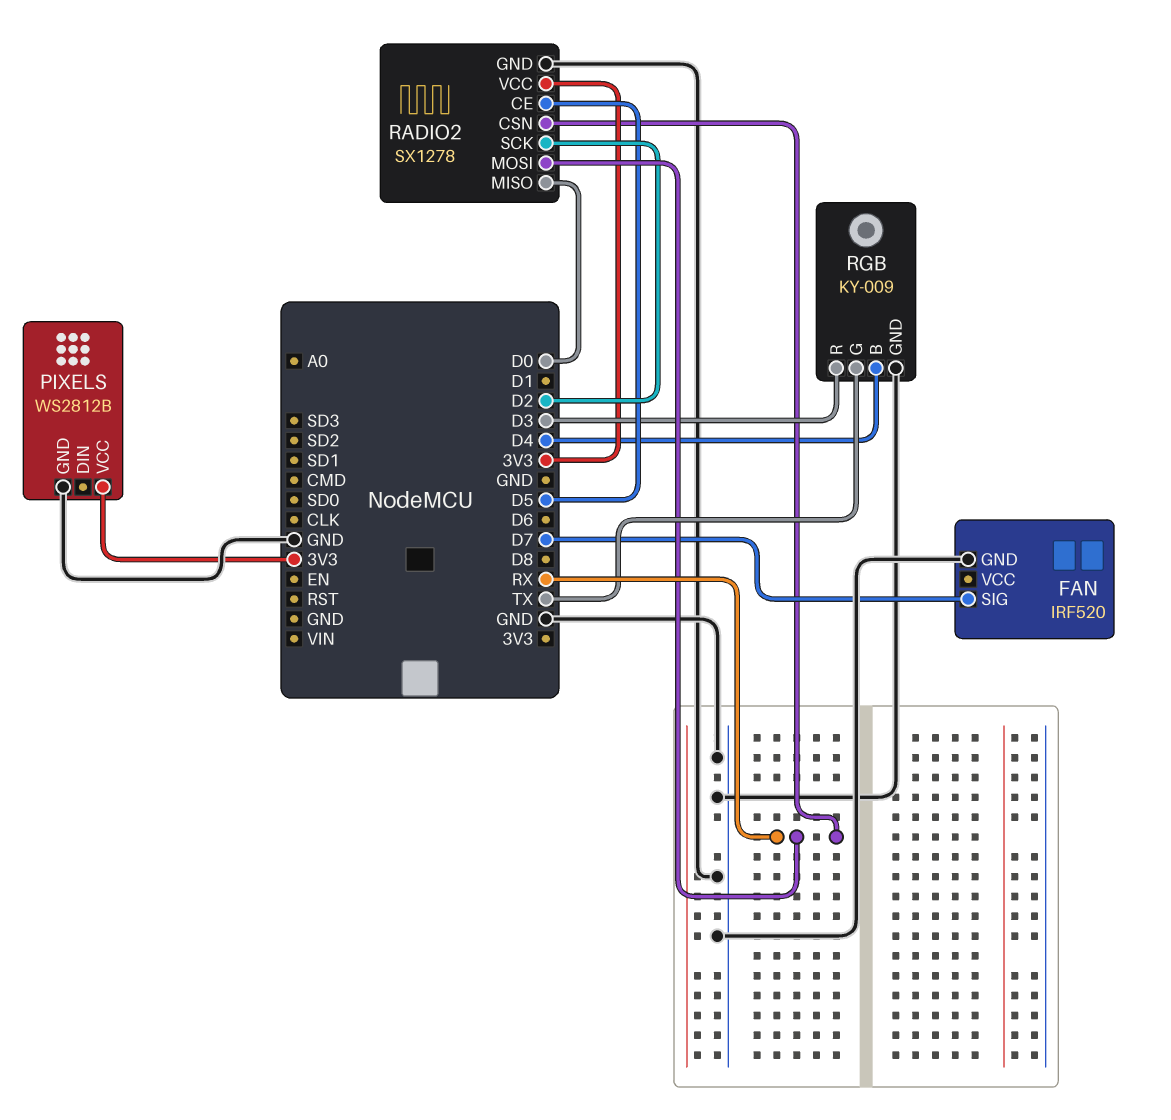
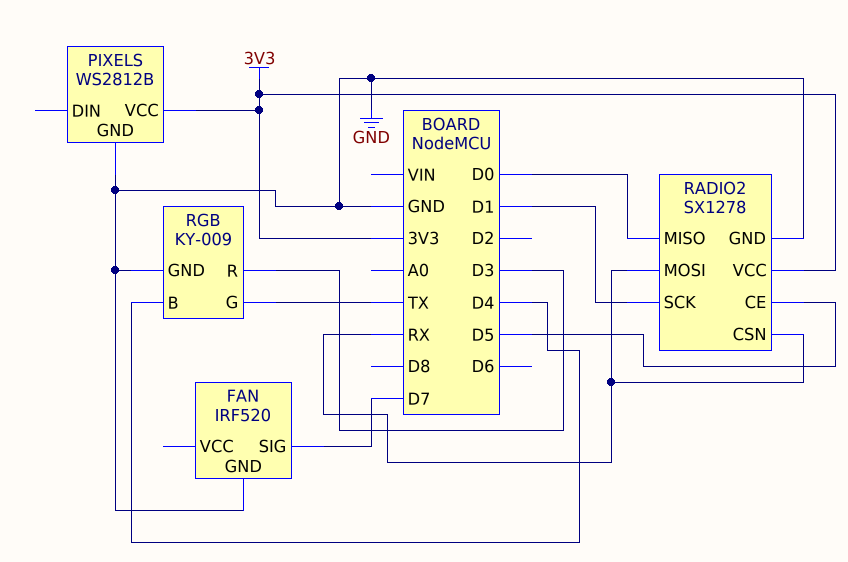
RADIO2 pin SCK: D2 -> D1

